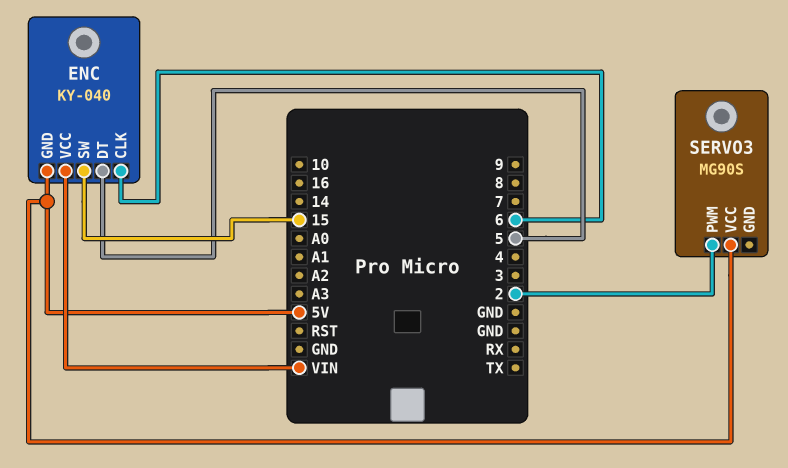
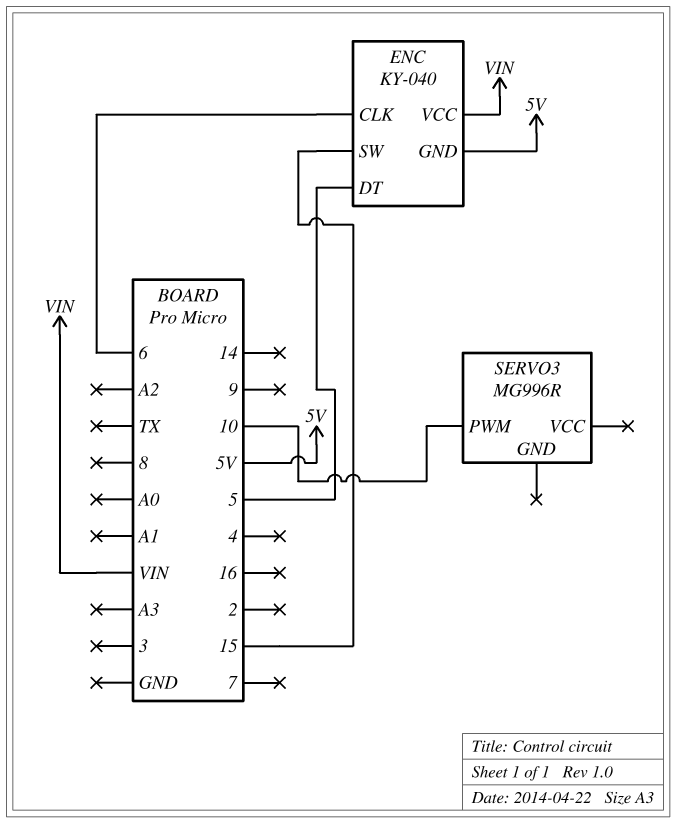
SERVO3: MG90S -> MG996R
SERVO3 pin PWM: 2 -> 10
SERVO3 pin VCC: 5V -> none

